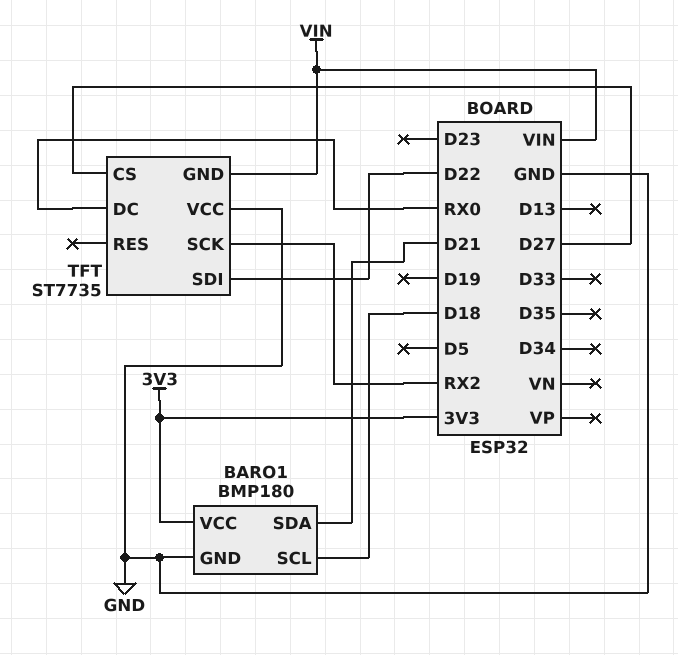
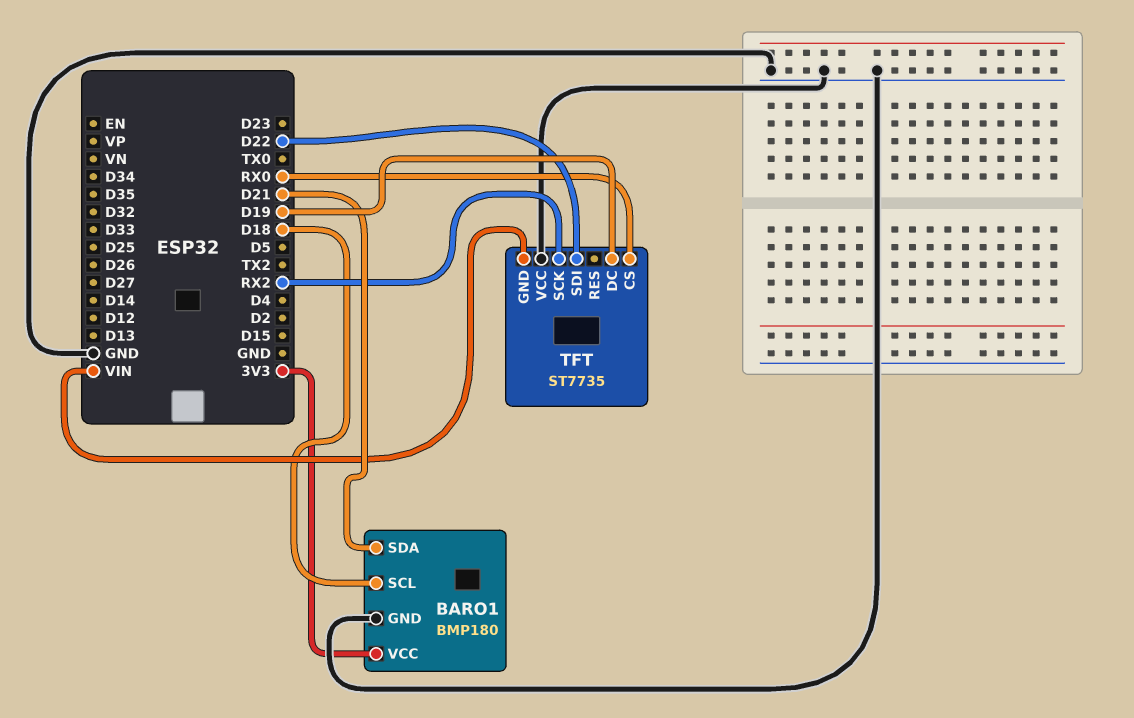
TFT pin CS: D27 -> RX0
TFT pin DC: RX0 -> D19

